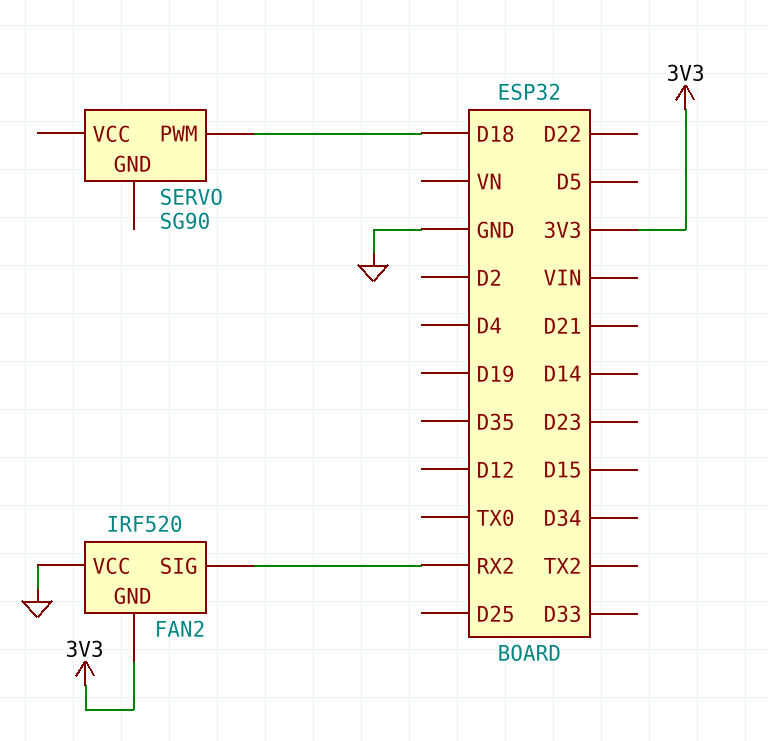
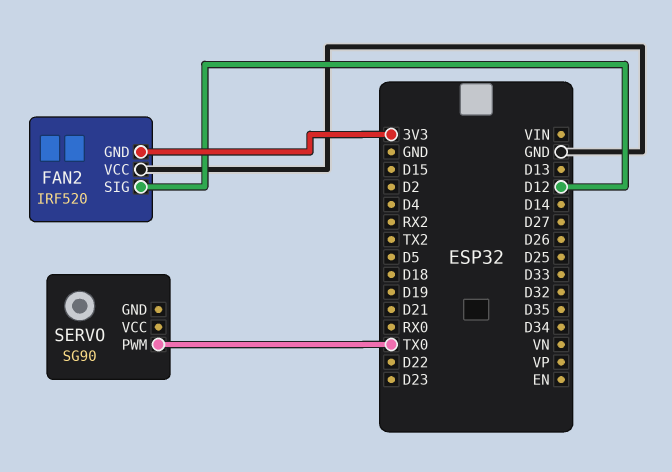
FAN2 pin SIG: RX2 -> D12
SERVO pin PWM: D18 -> TX0

